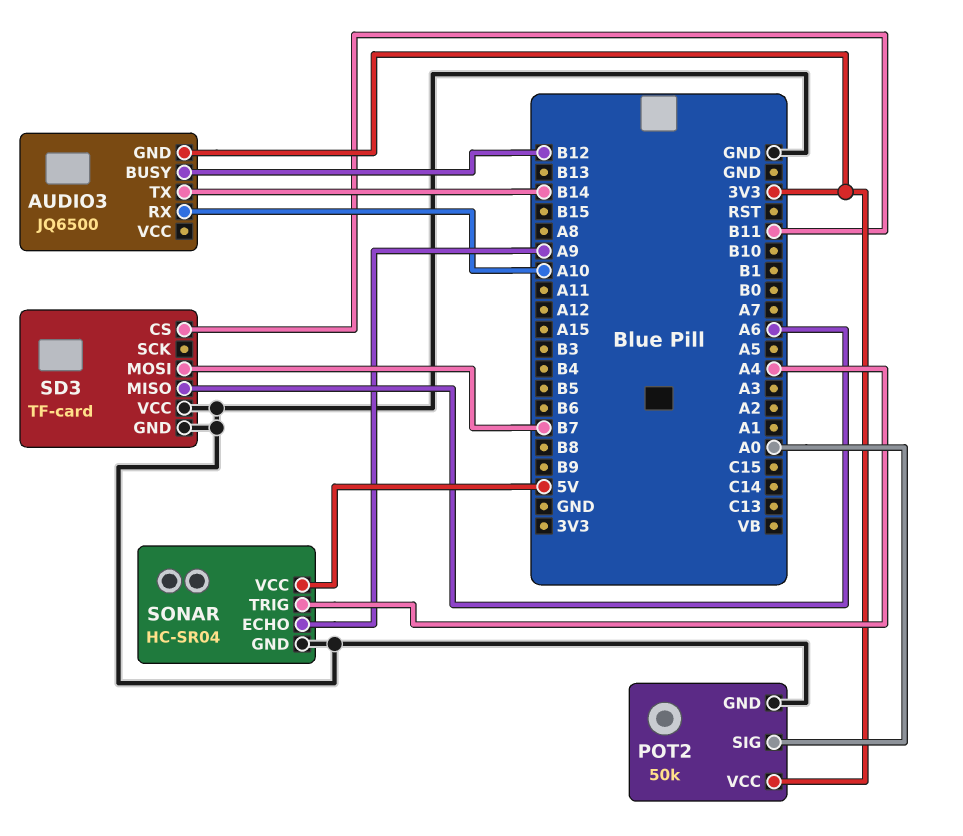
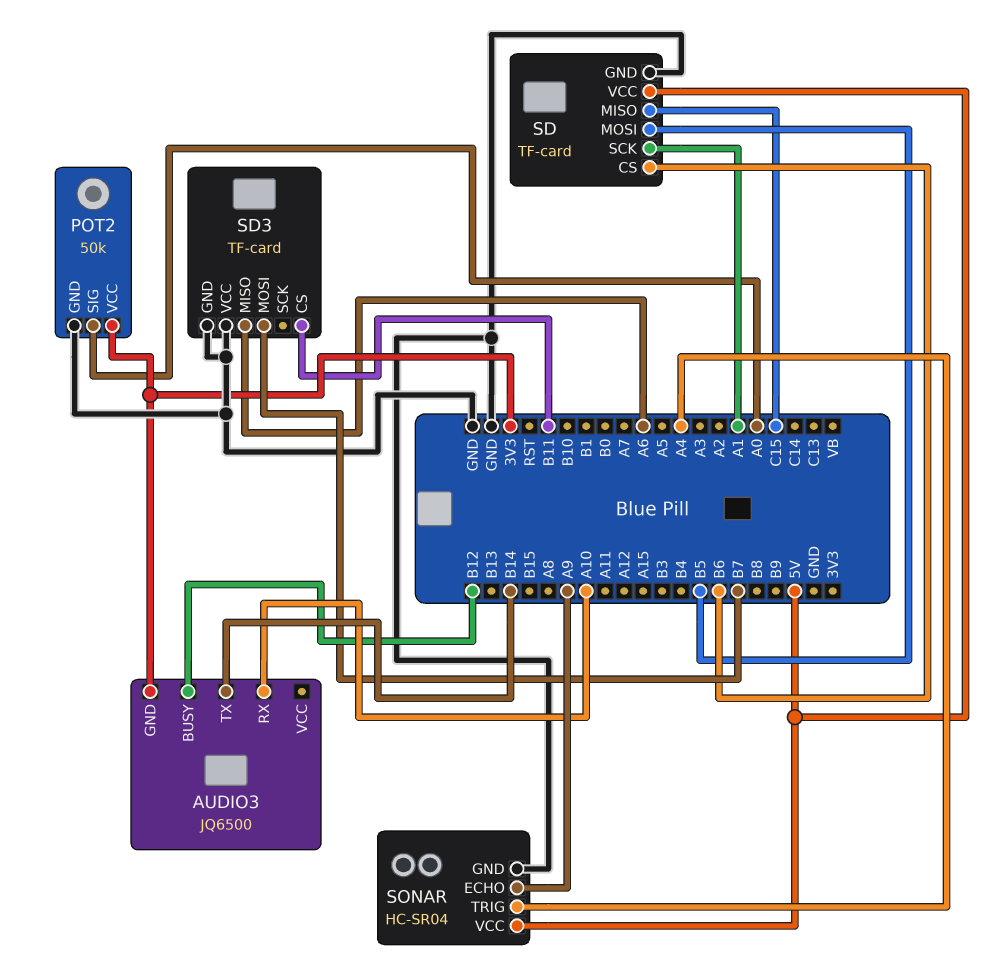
SD: none -> TF-card
SD pin CS: none -> B6
SD pin GND: none -> GND
SD pin MISO: none -> C15
SD pin MOSI: none -> B5
SD pin SCK: none -> A1
SD pin VCC: none -> 5V

